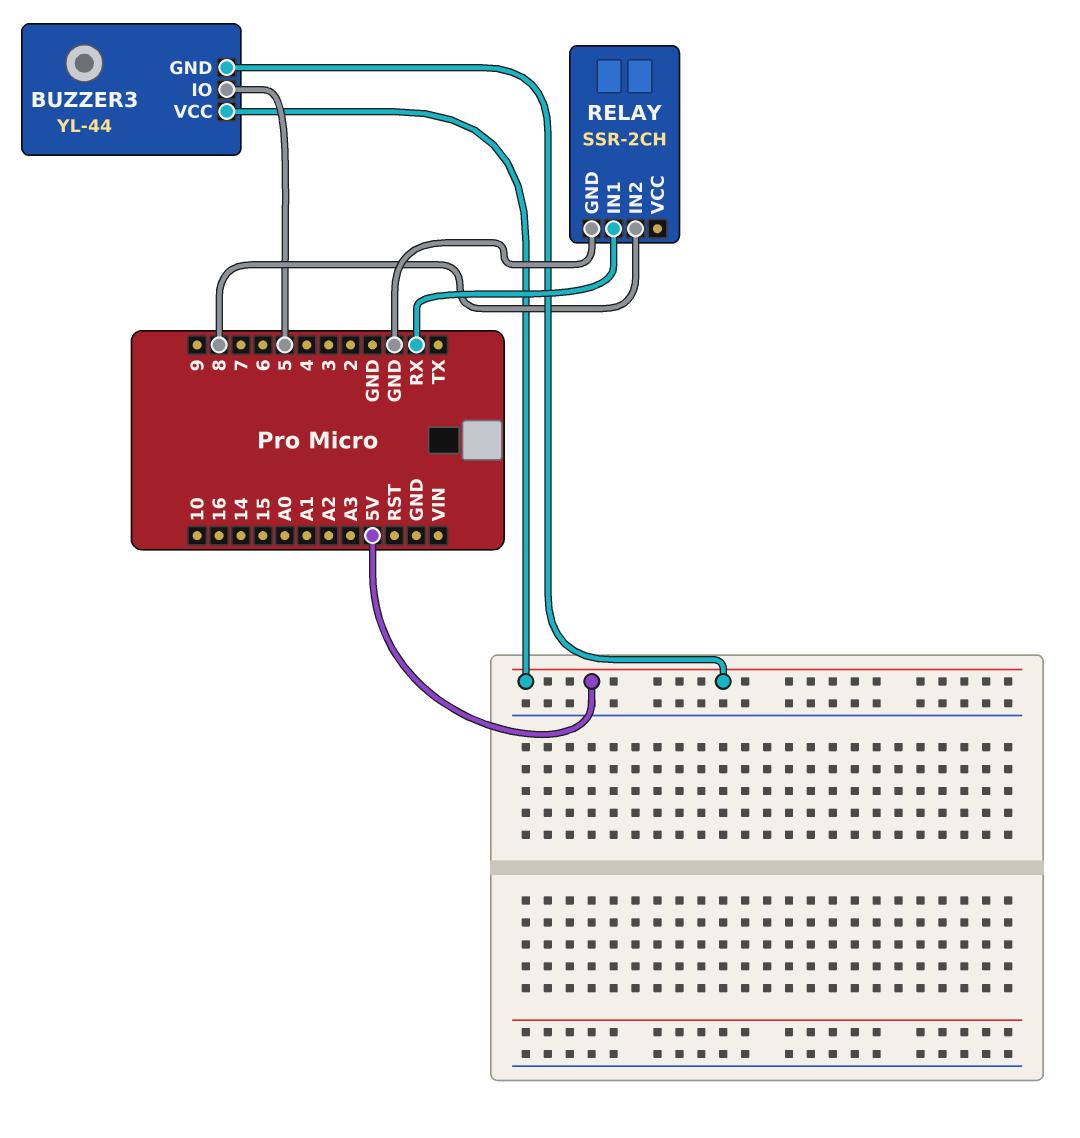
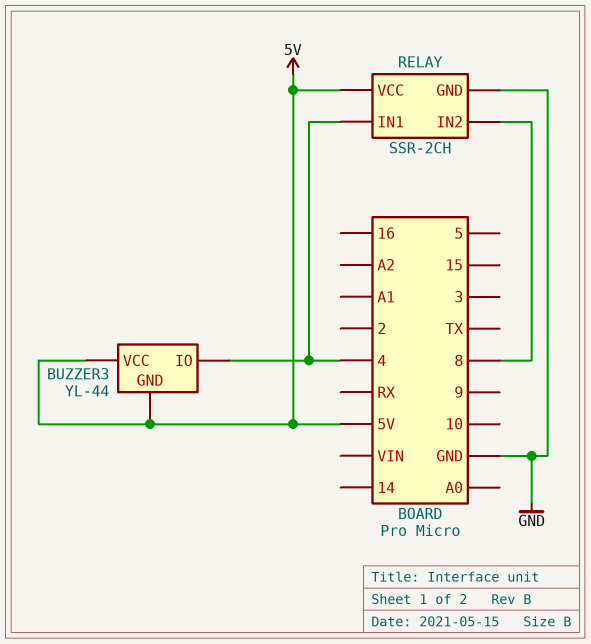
BUZZER3 pin IO: 5 -> 4
RELAY pin IN1: RX -> 4
RELAY pin VCC: none -> 5V

